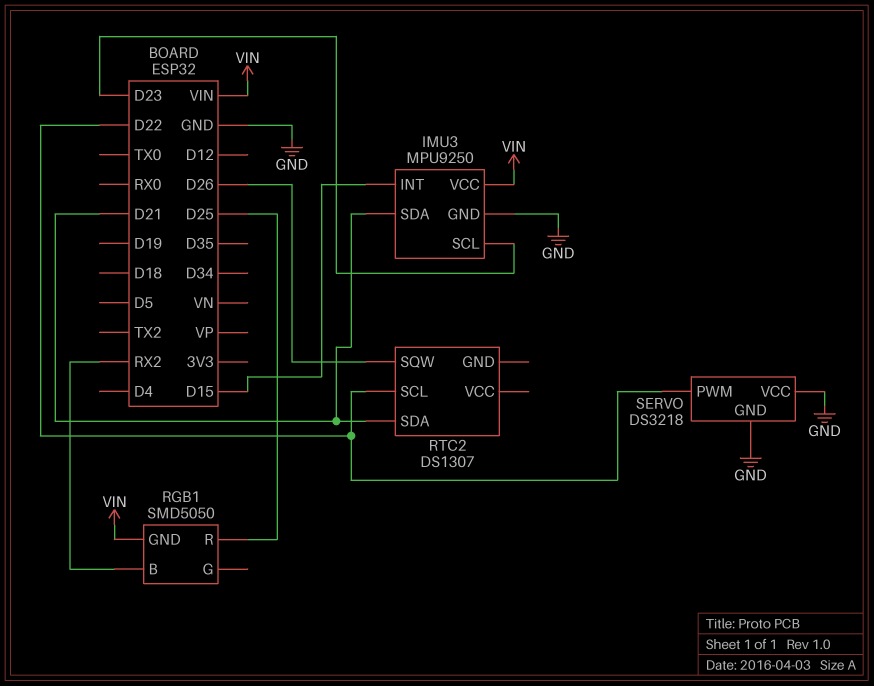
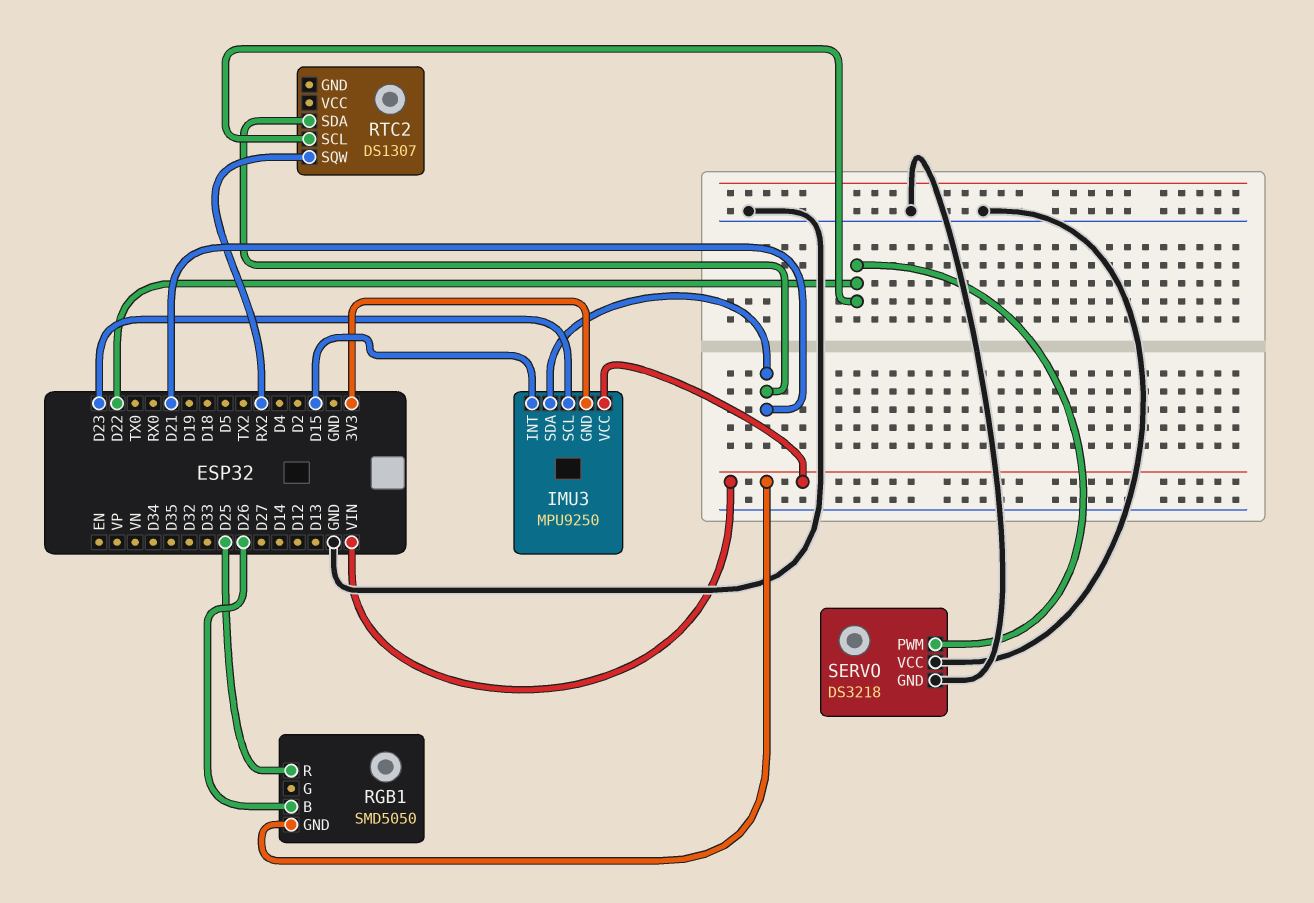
IMU3 pin GND: GND -> 3V3
RGB1 pin B: RX2 -> D26
RTC2 pin SQW: D26 -> RX2

